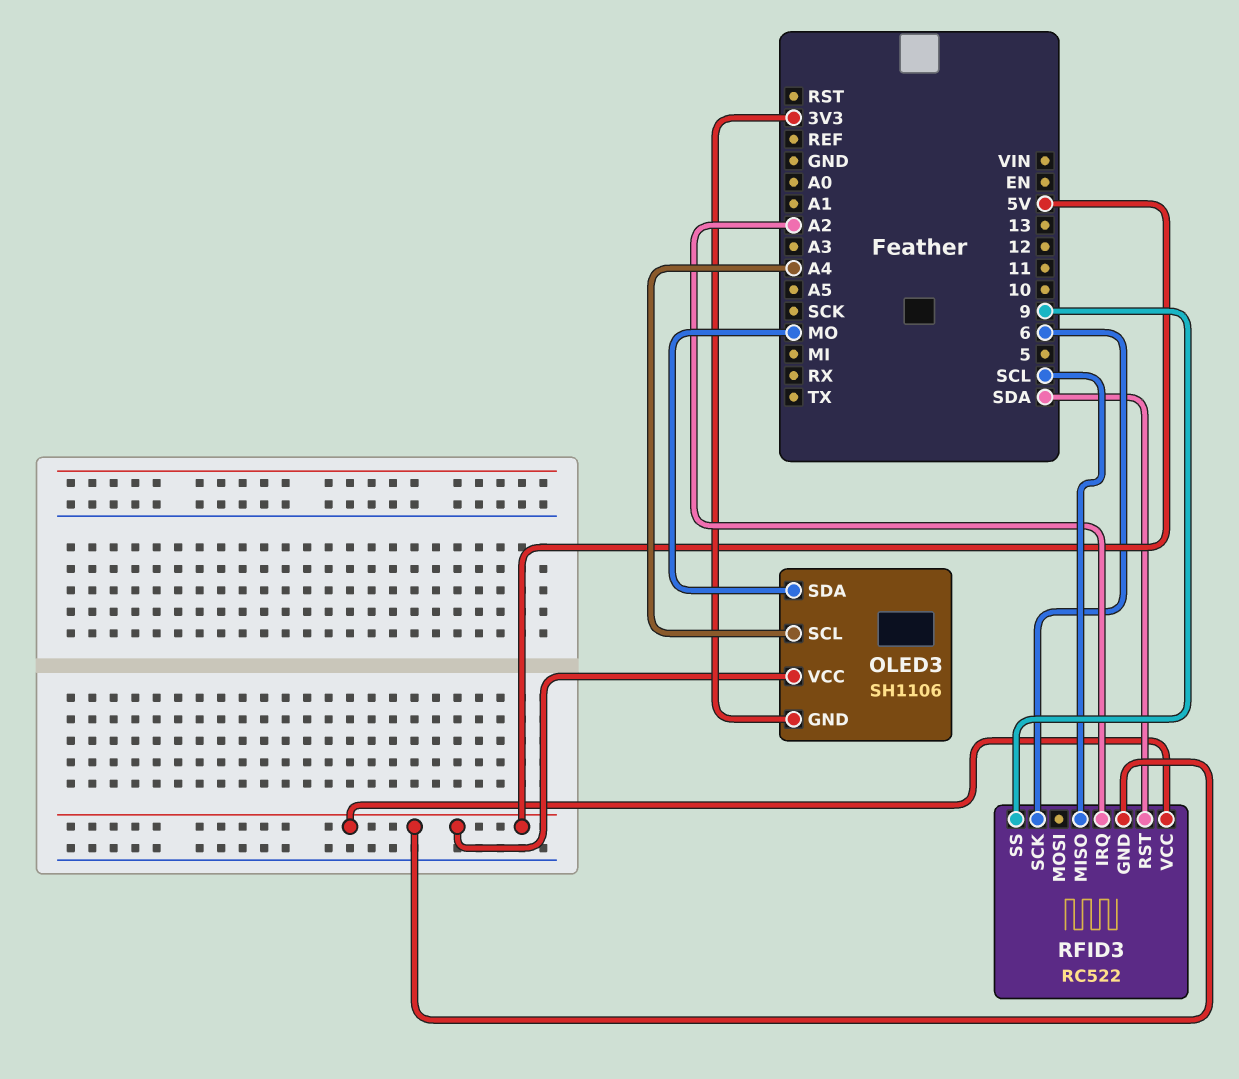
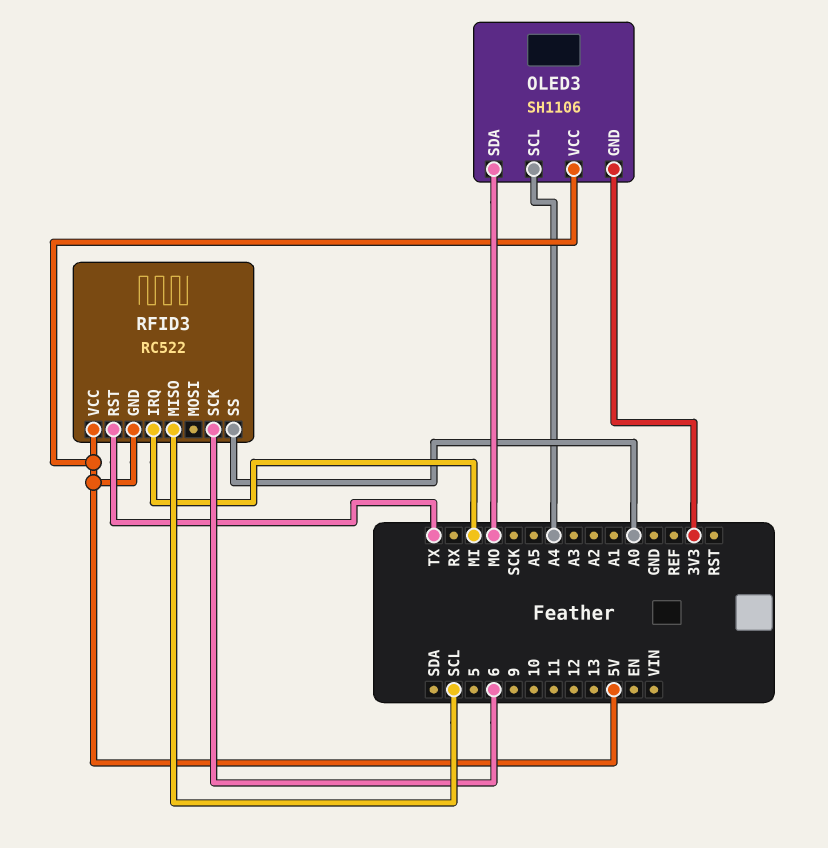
RFID3 pin IRQ: A2 -> MI
RFID3 pin RST: SDA -> TX
RFID3 pin SS: 9 -> A0

